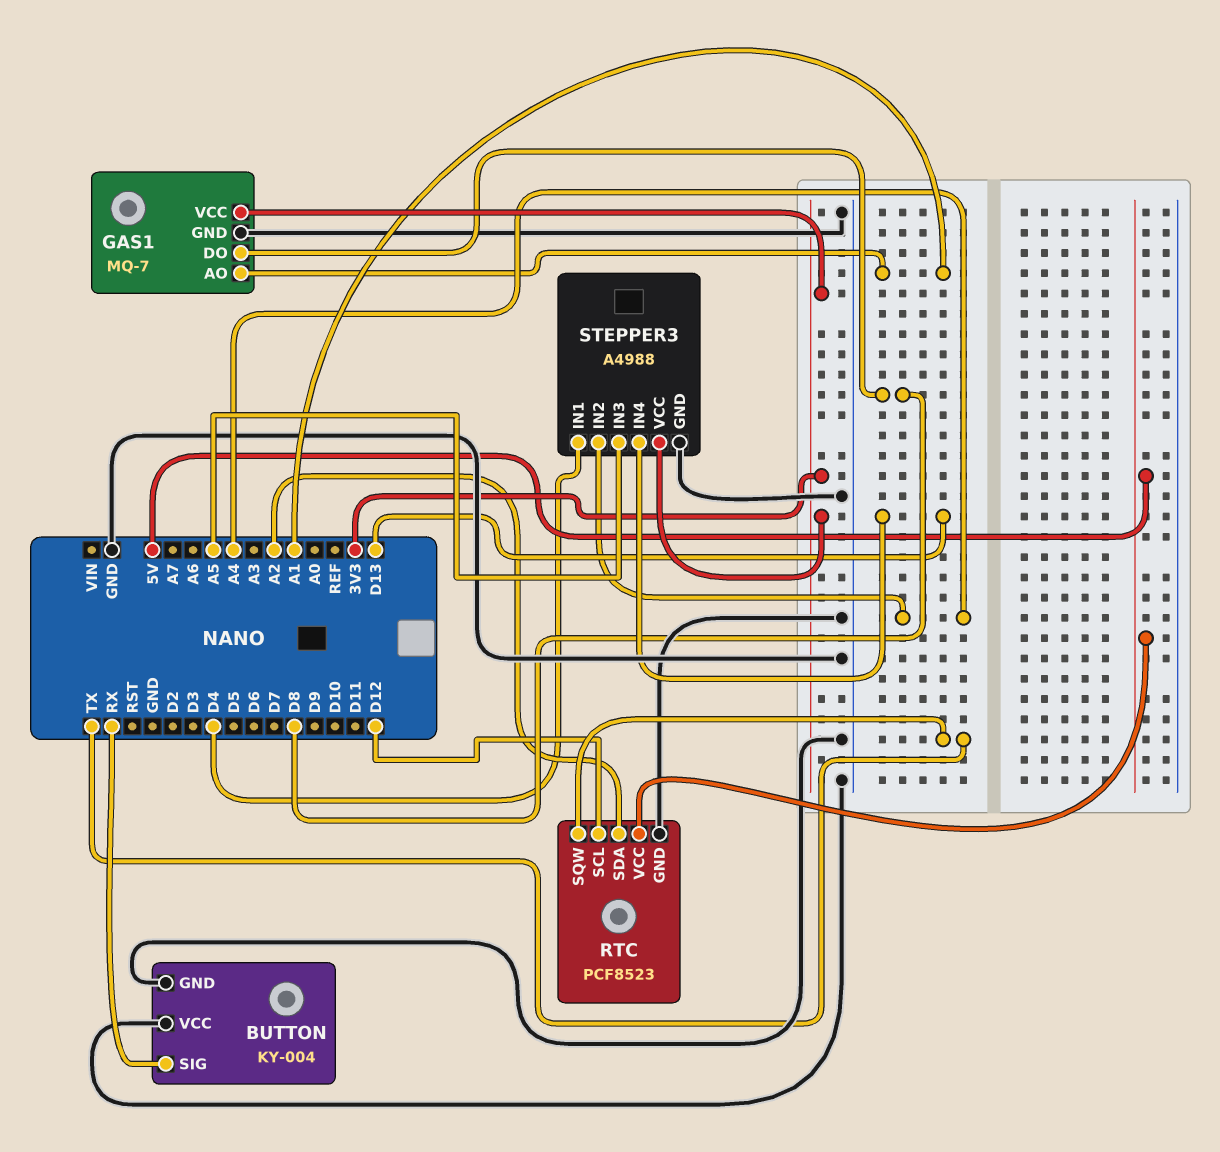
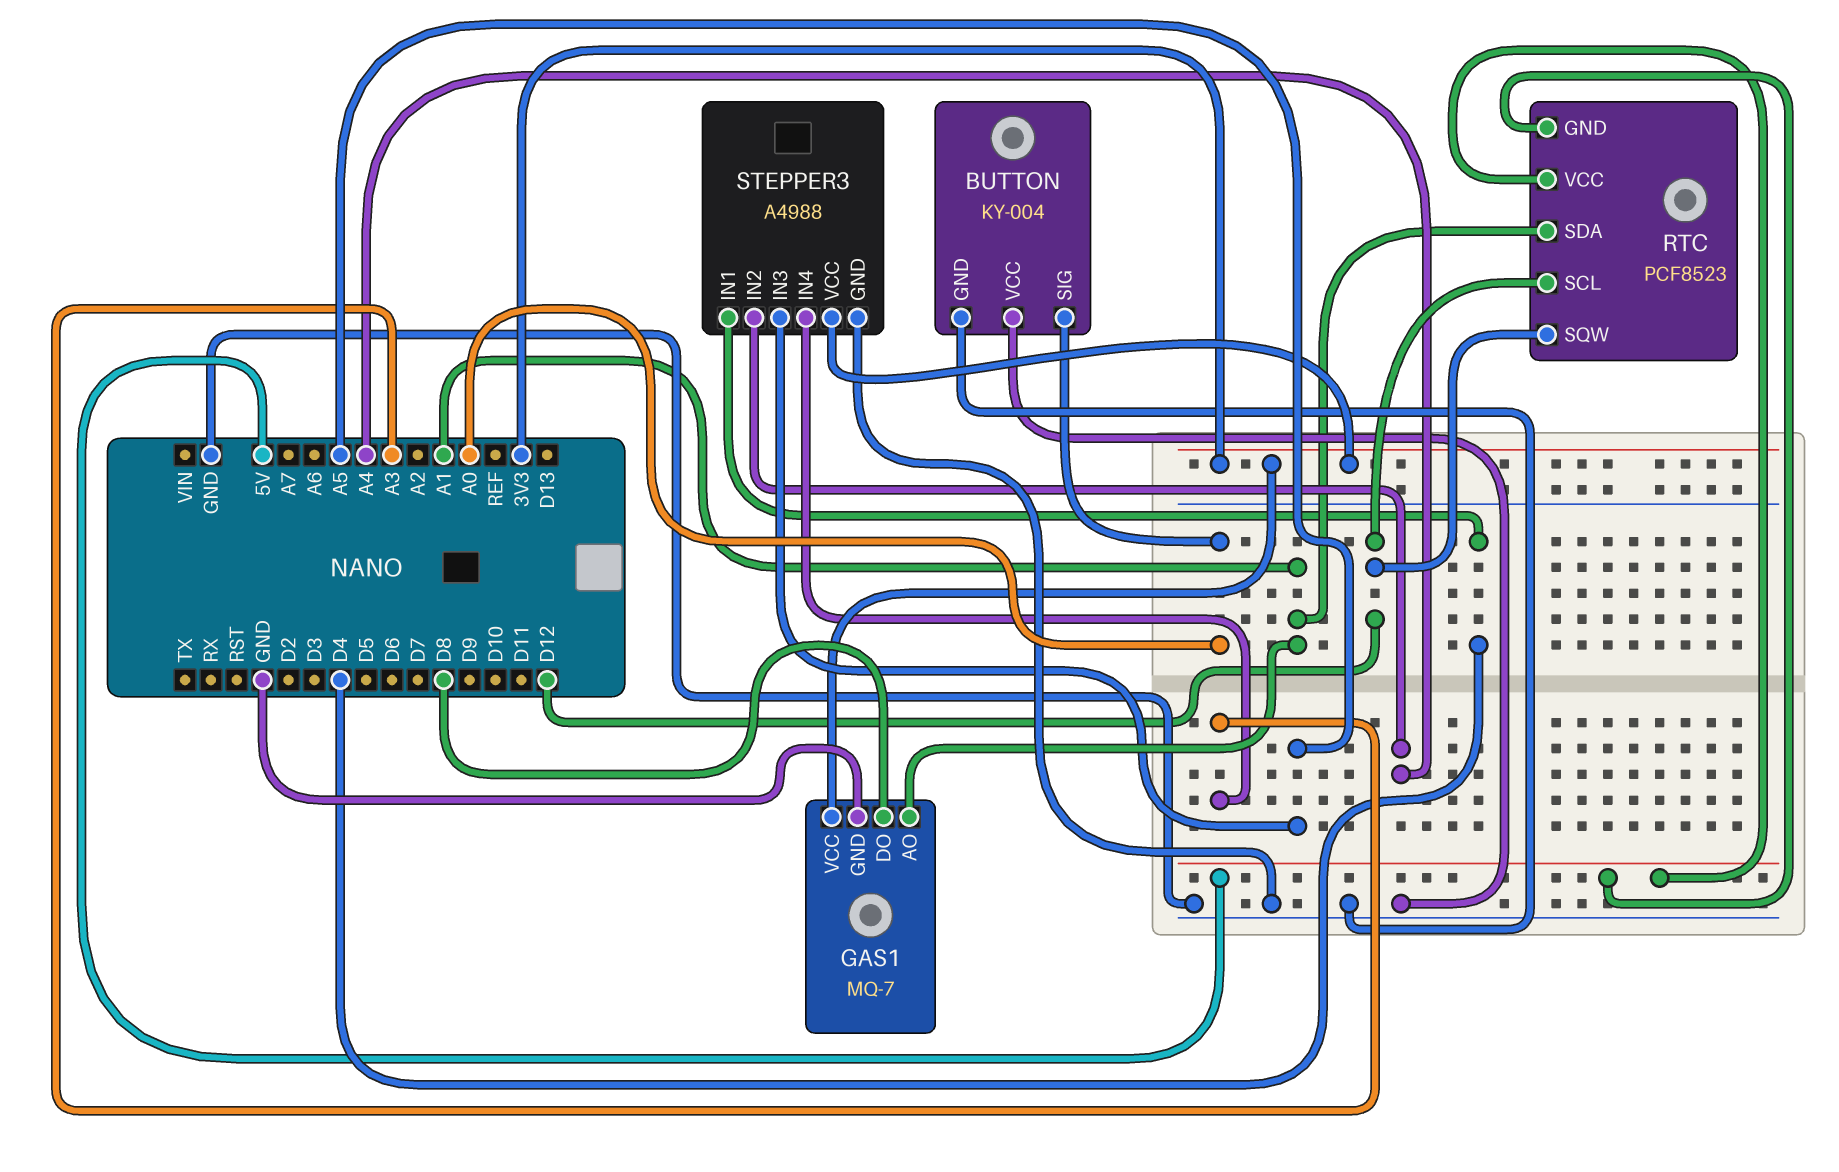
BUTTON pin SIG: RX -> A0
RTC pin GND: GND -> 5V
RTC pin SDA: A2 -> A1
RTC pin SQW: TX -> D12
STEPPER3 pin IN4: D13 -> A3

